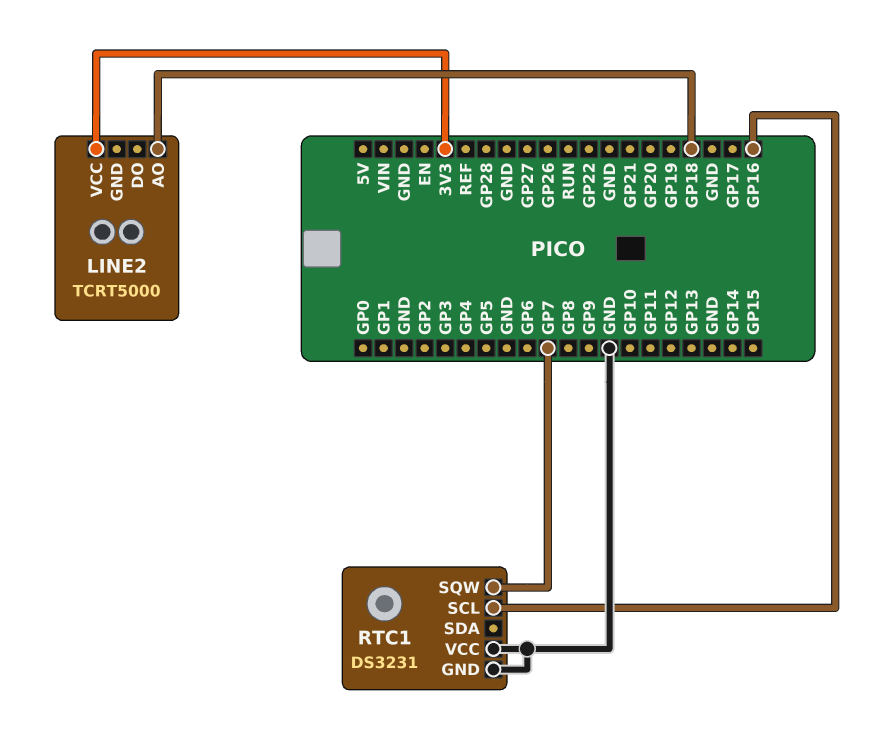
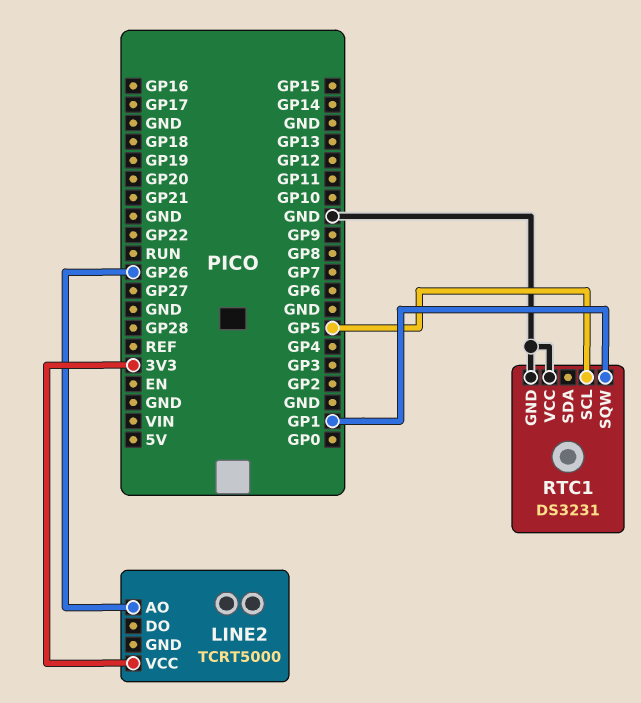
LINE2 pin AO: GP18 -> GP26
RTC1 pin SCL: GP16 -> GP5
RTC1 pin SQW: GP7 -> GP1

